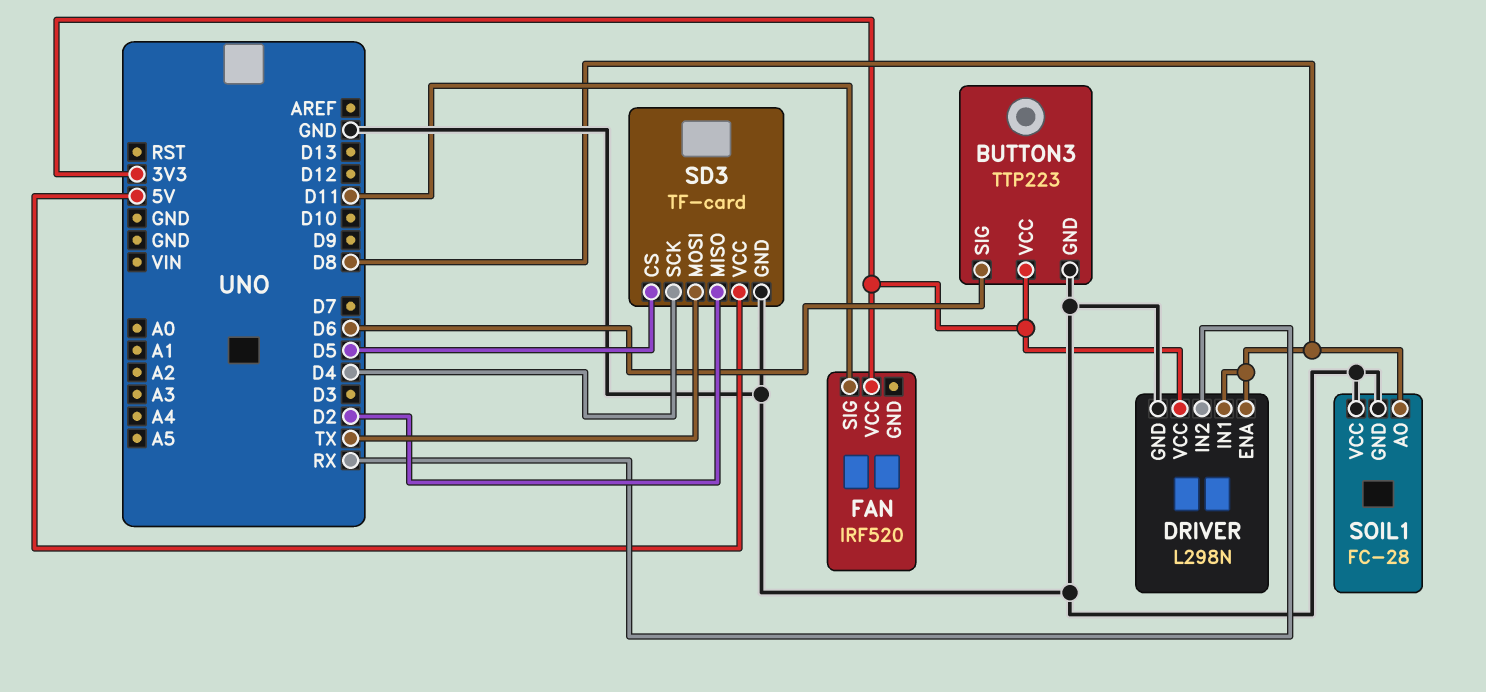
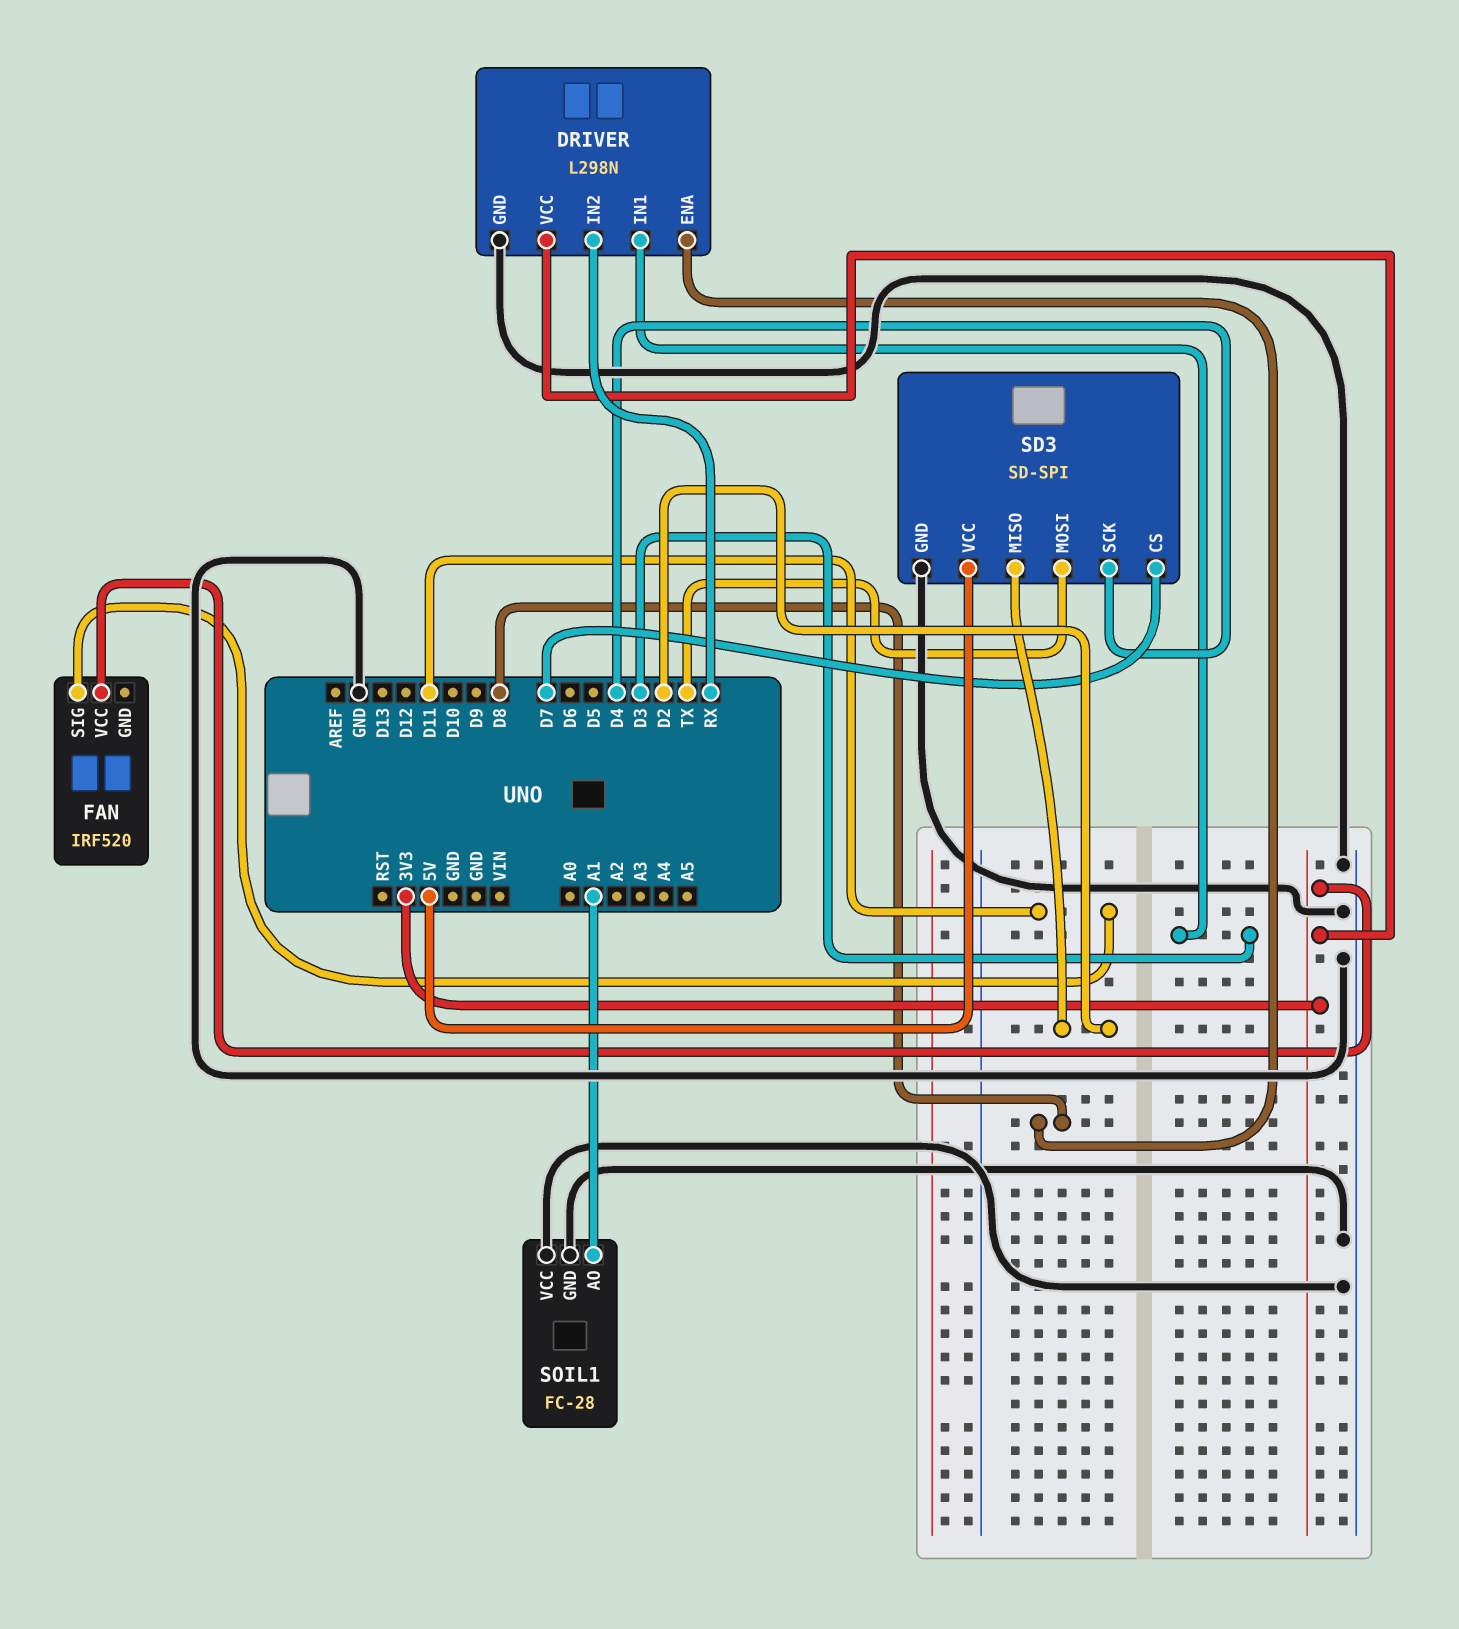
BUTTON3: TTP223 -> none
BUTTON3 pin GND: GND -> none
BUTTON3 pin SIG: D6 -> none
BUTTON3 pin VCC: 3V3 -> none
DRIVER pin IN1: D8 -> D3
SD3: TF-card -> SD-SPI
SD3 pin CS: D5 -> D7
SOIL1 pin AO: D8 -> A1

